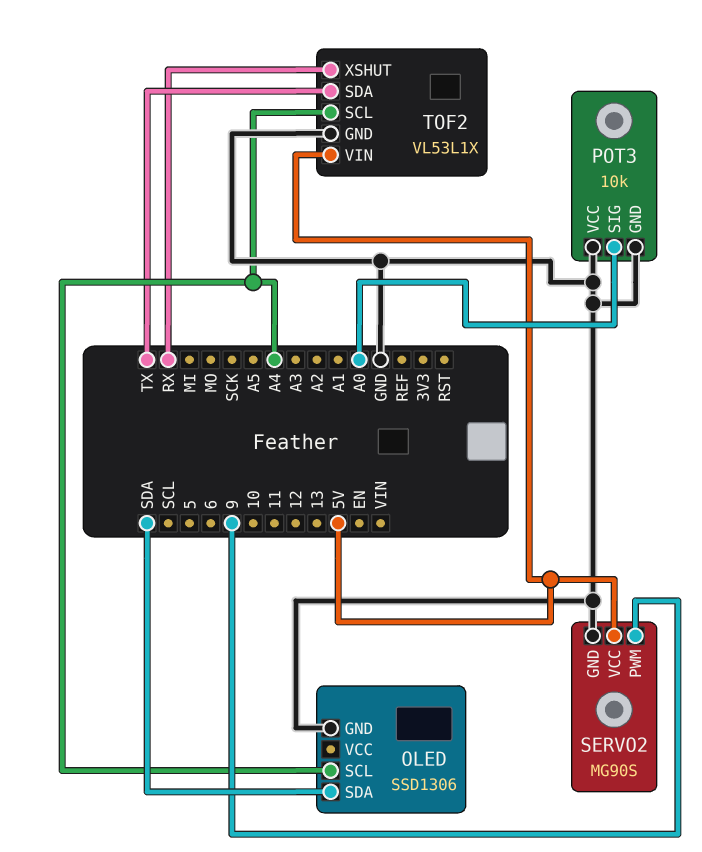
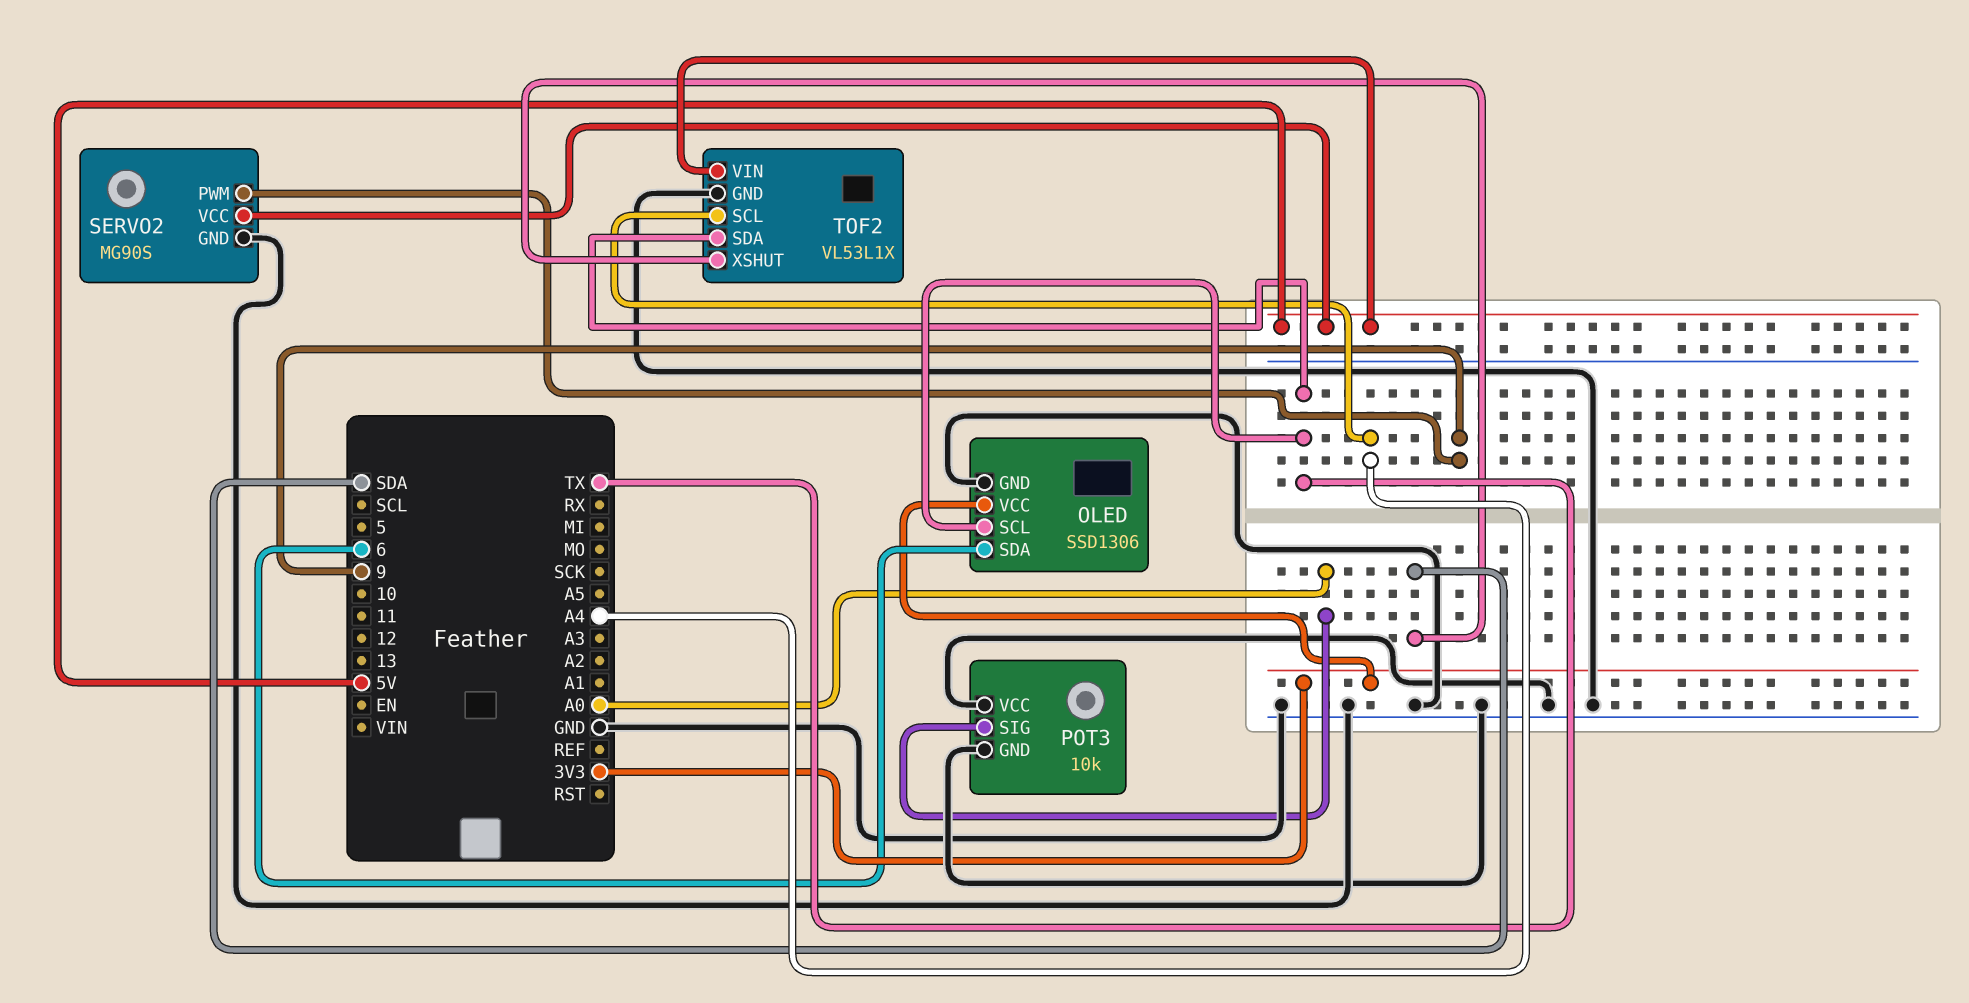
OLED pin SCL: A4 -> TX
OLED pin SDA: SDA -> 6
OLED pin VCC: none -> 3V3
TOF2 pin XSHUT: RX -> SDA

